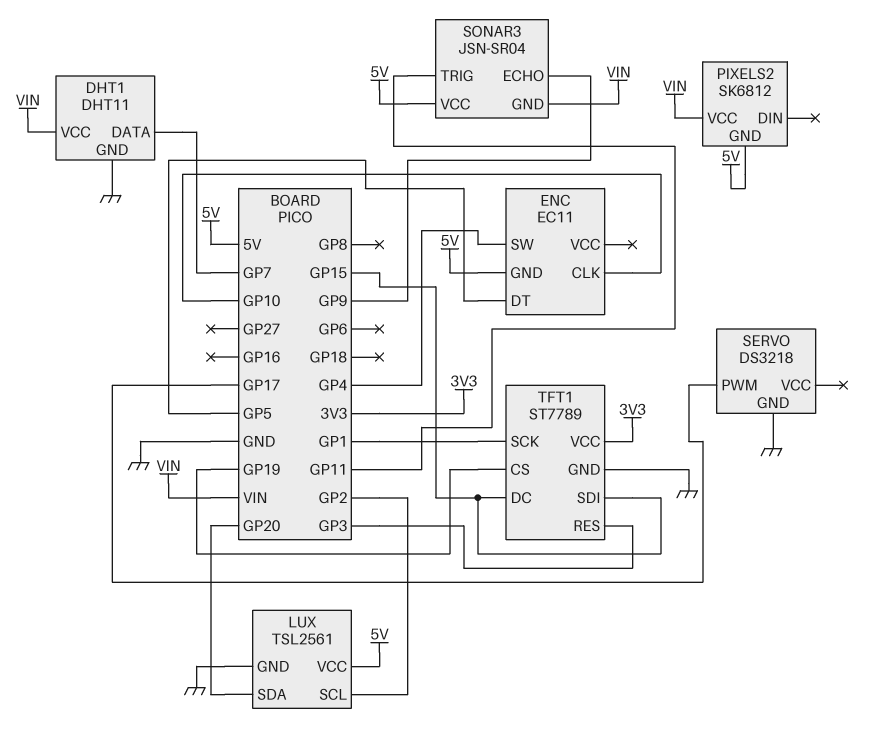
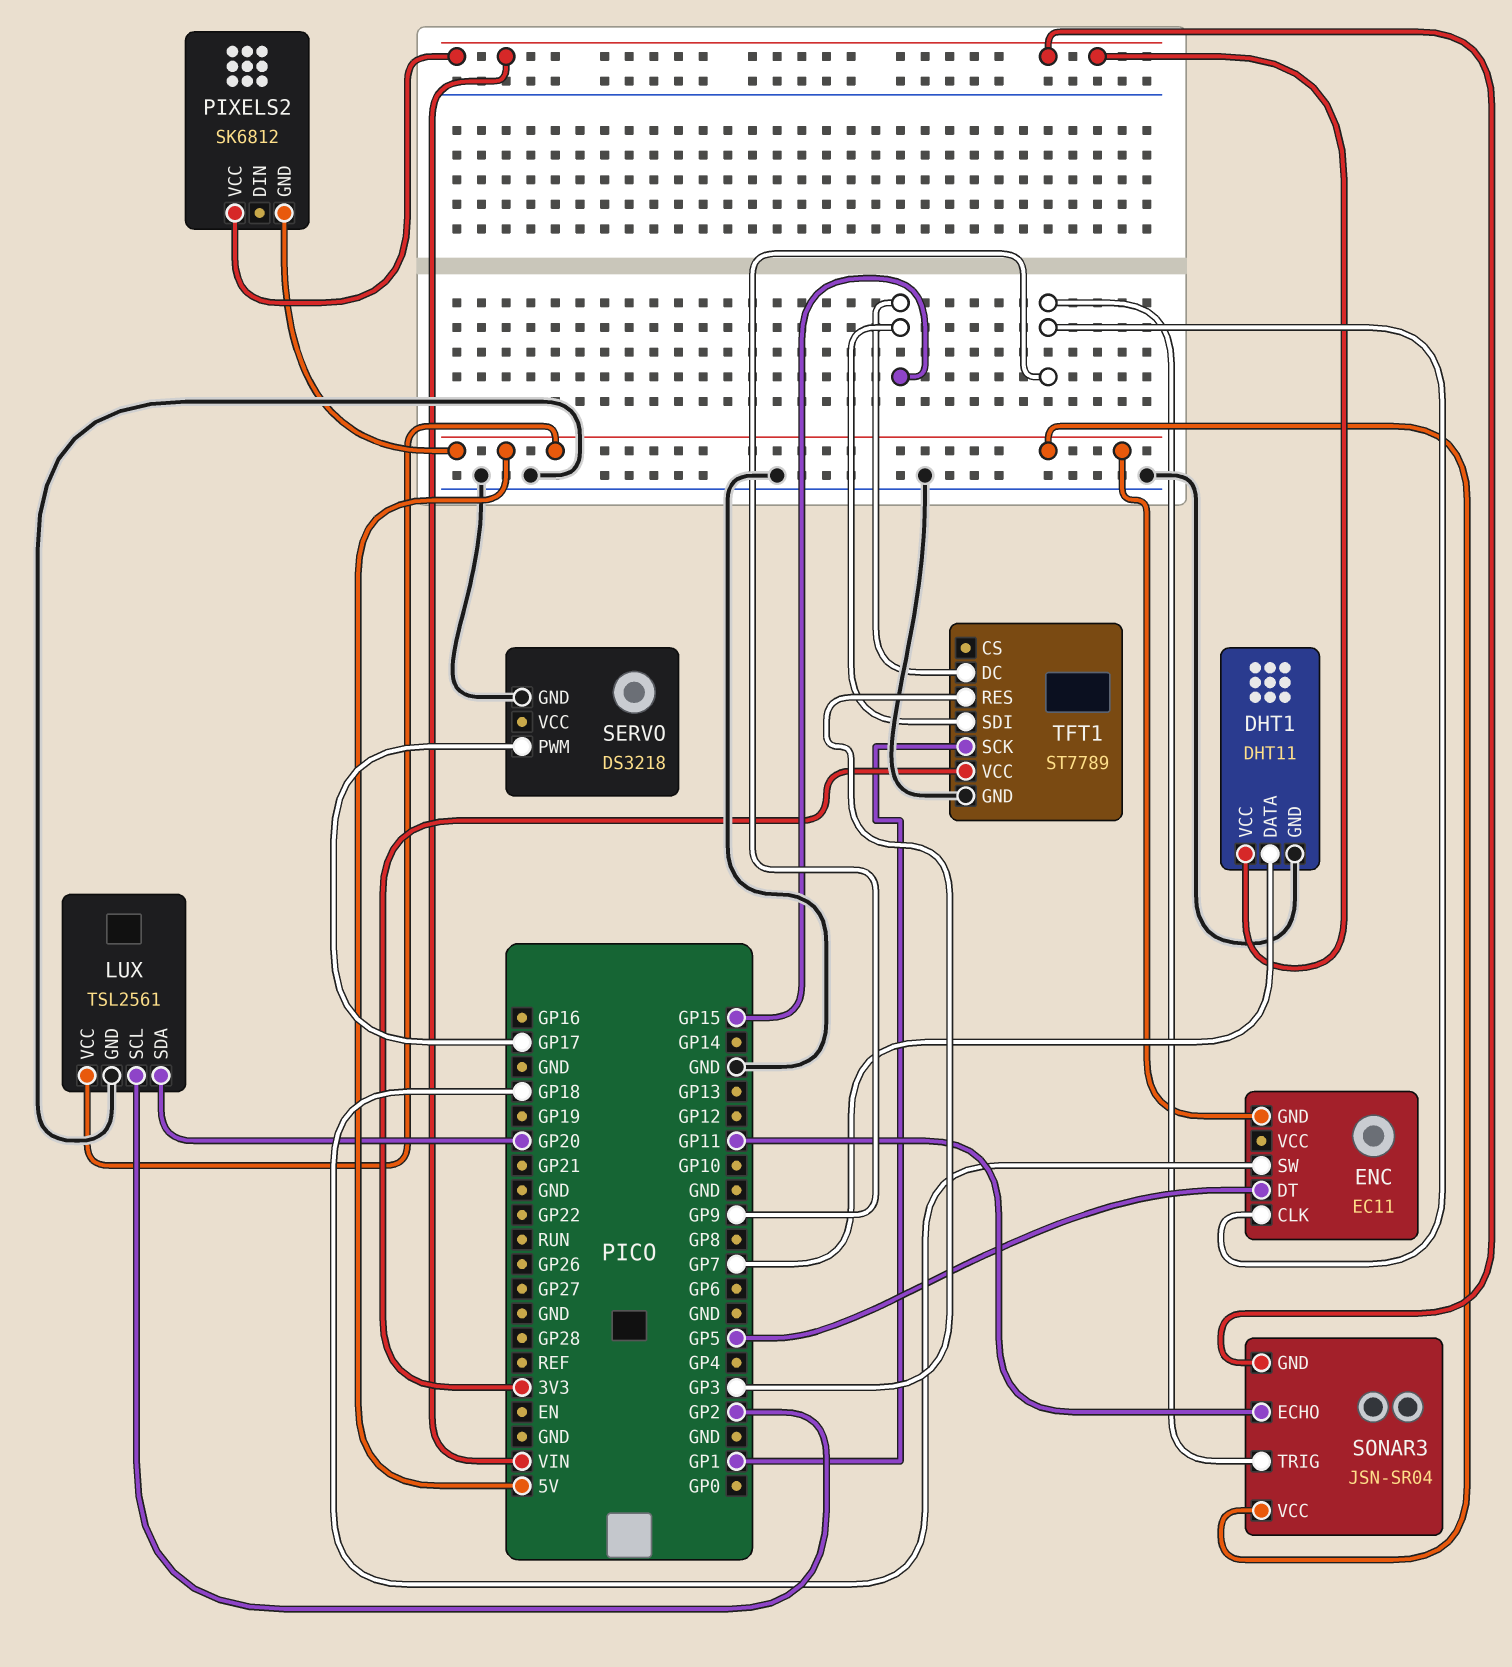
ENC pin CLK: GP10 -> GP9
ENC pin SW: GP4 -> GP18
SONAR3 pin ECHO: GP9 -> GP11
SONAR3 pin TRIG: GP11 -> GP9
TFT1 pin CS: GP19 -> none

